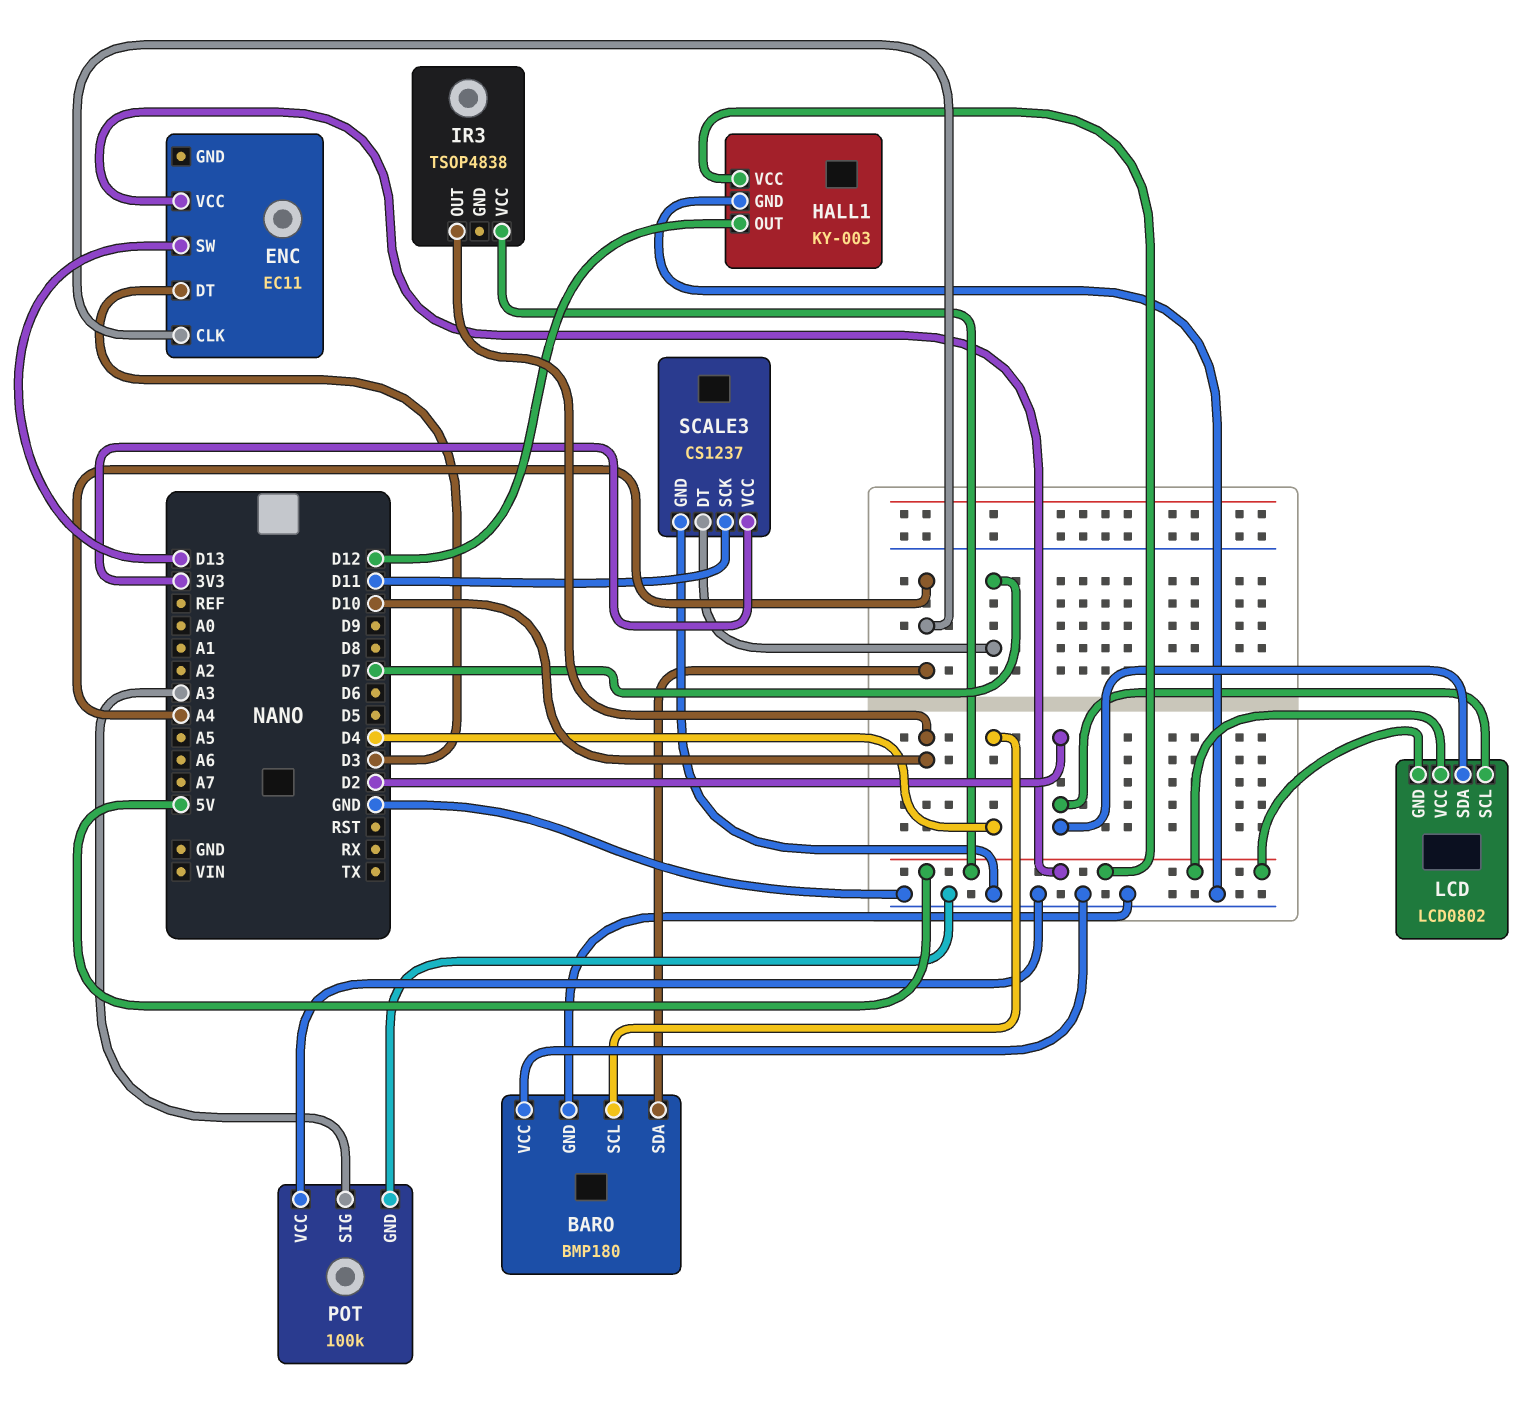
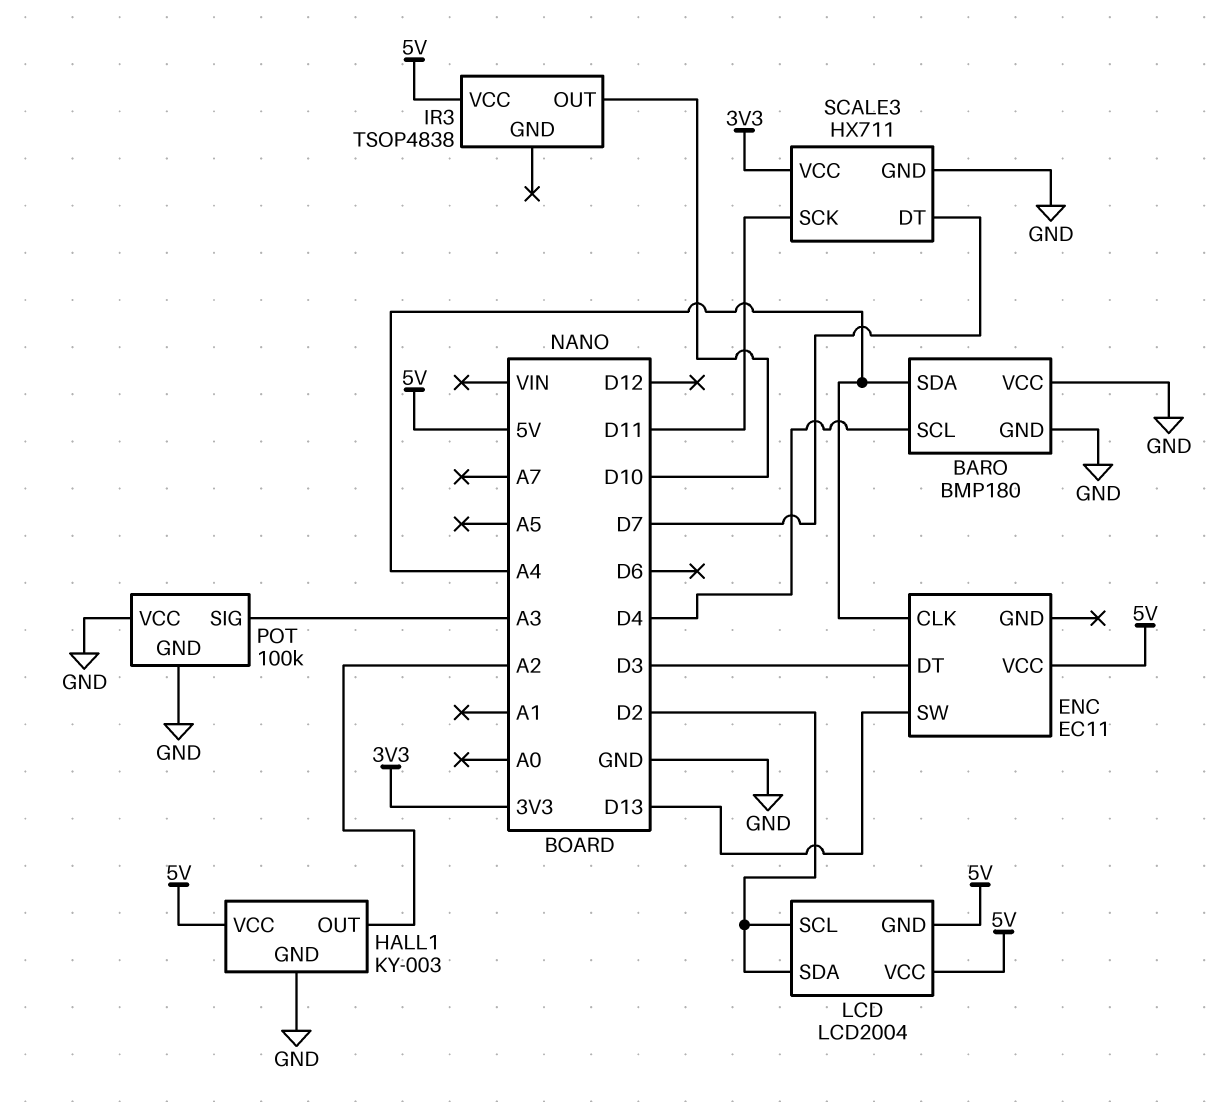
HALL1 pin OUT: D12 -> A2
LCD: LCD0802 -> LCD2004
SCALE3: CS1237 -> HX711

